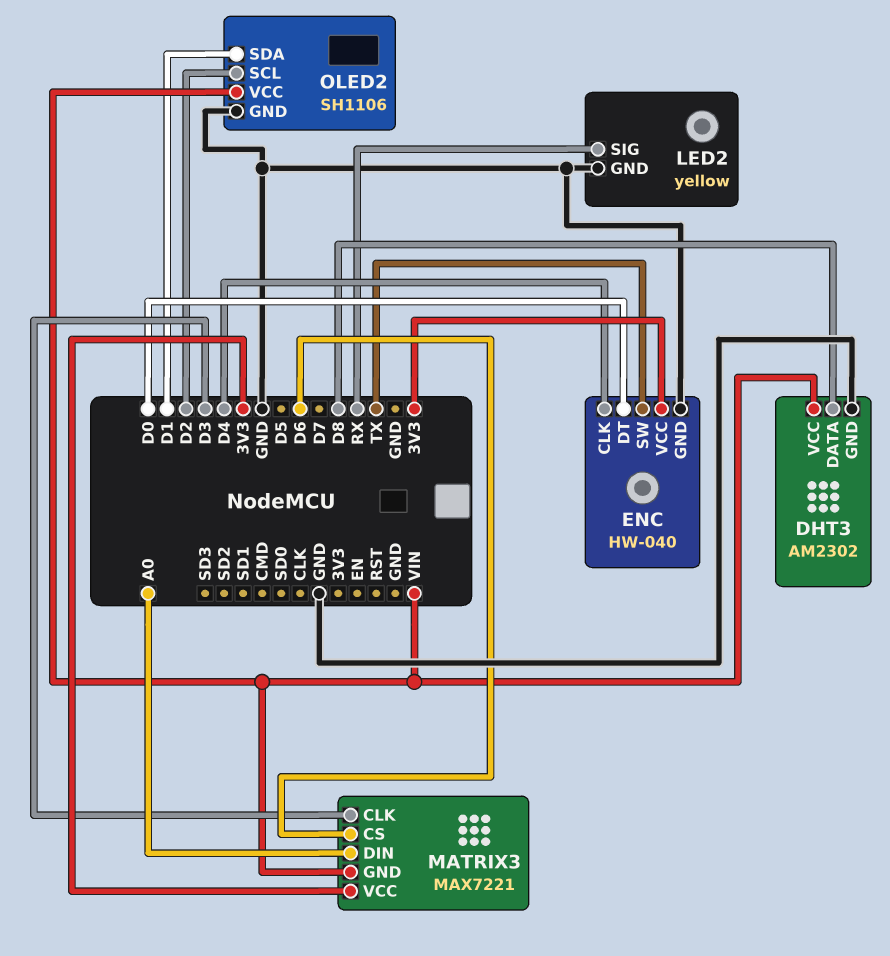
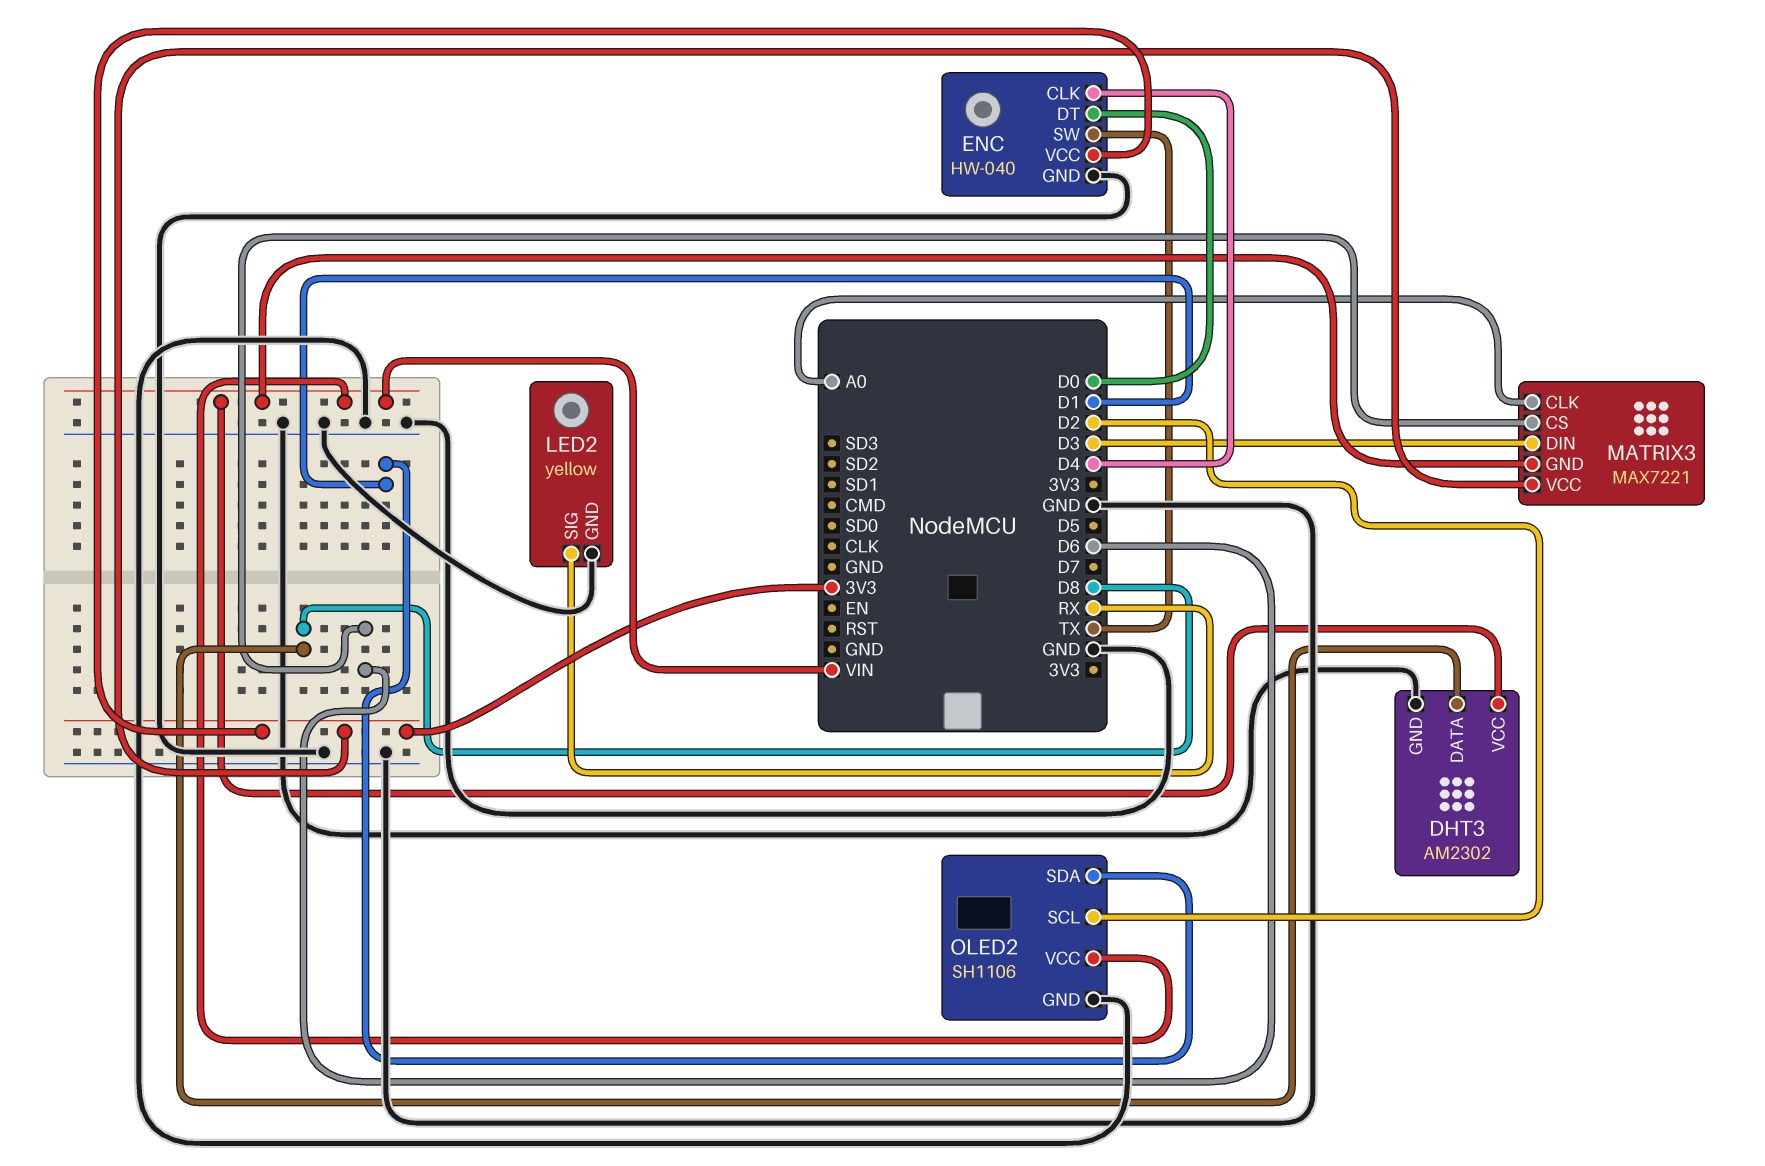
MATRIX3 pin CLK: D3 -> A0
MATRIX3 pin DIN: A0 -> D3

